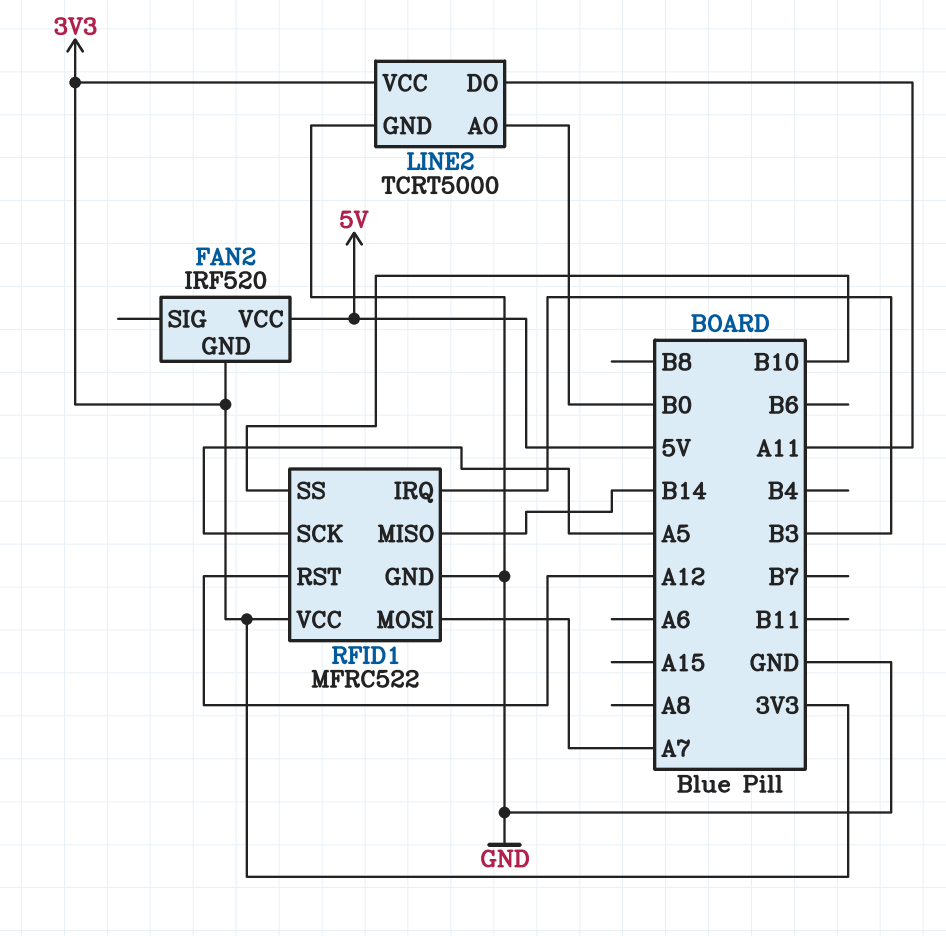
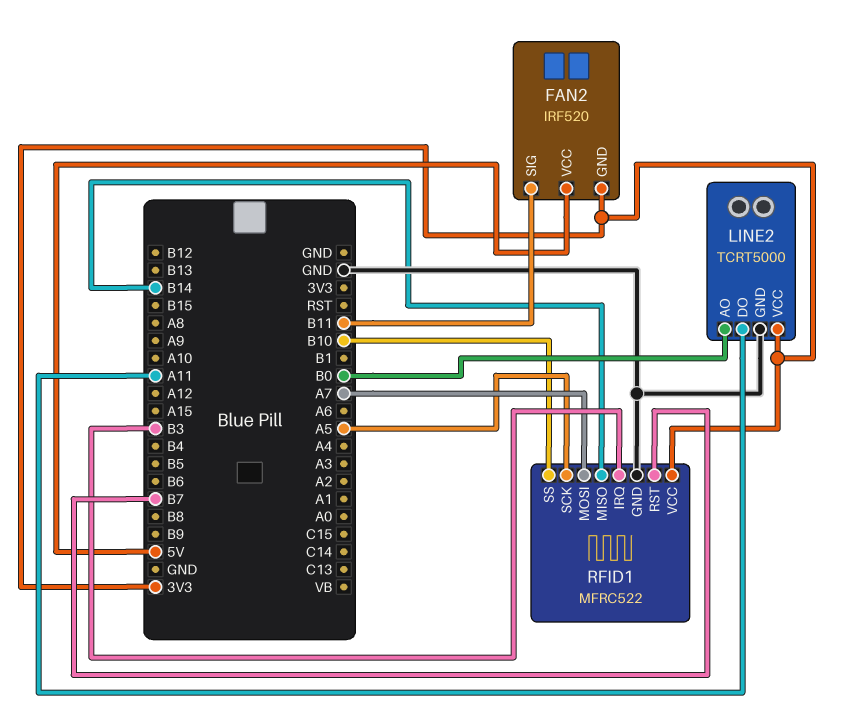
FAN2 pin SIG: none -> B11
RFID1 pin RST: A12 -> B7

